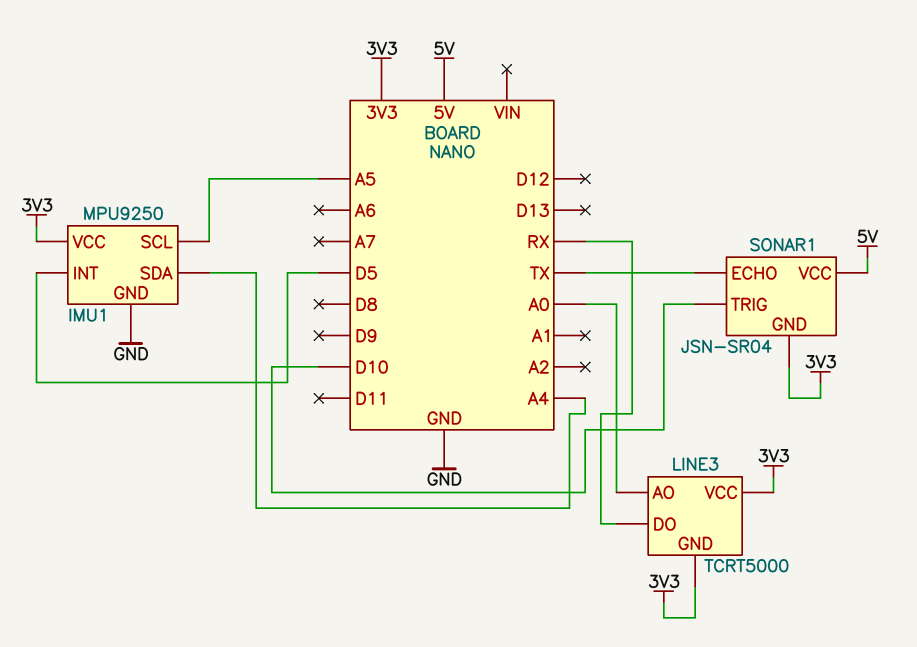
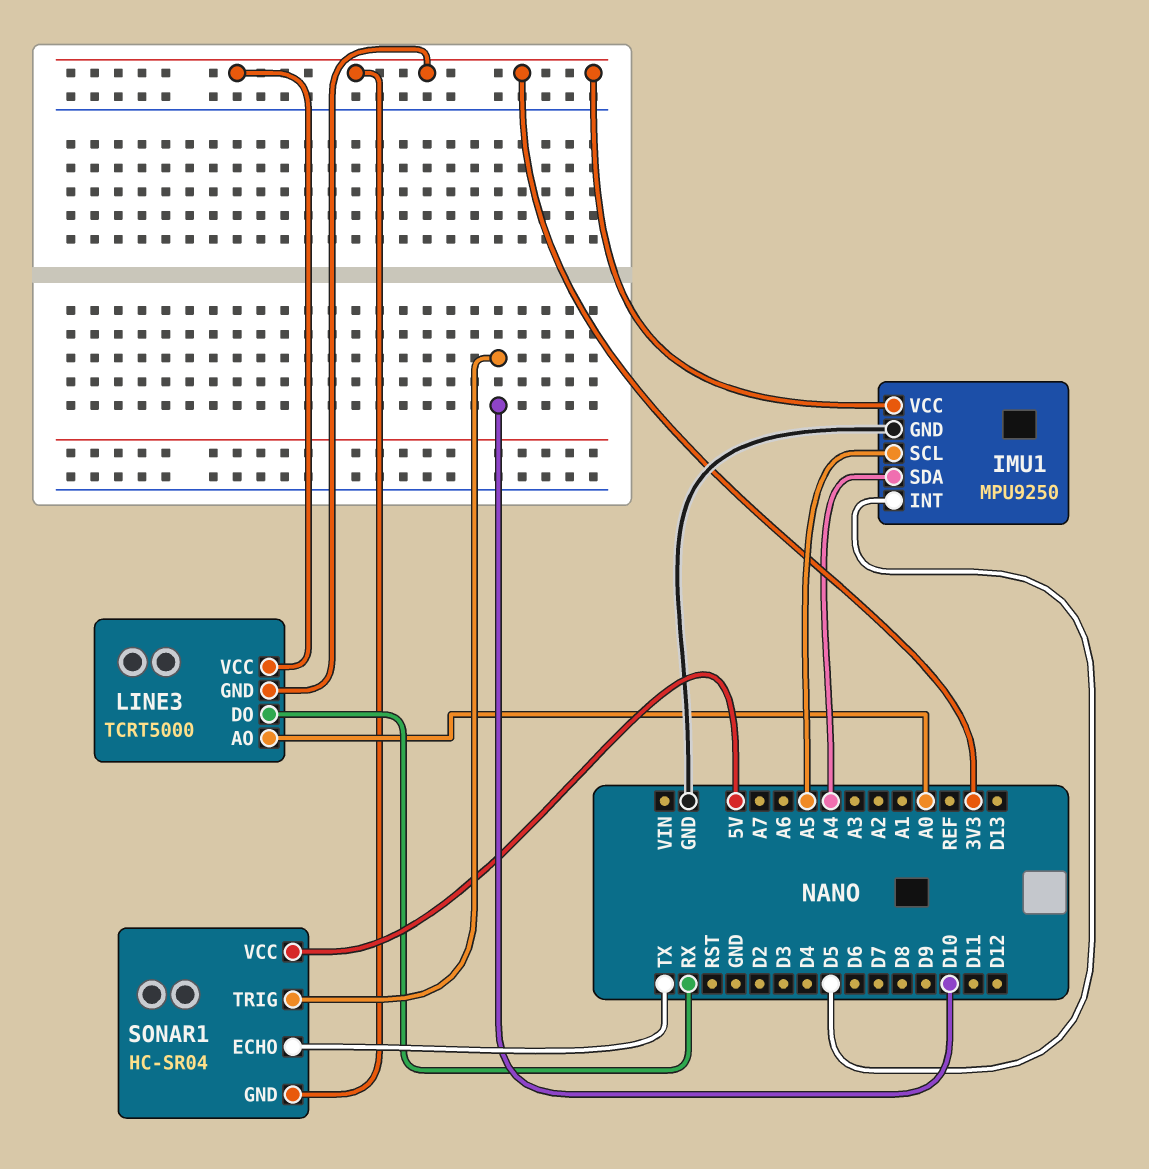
SONAR1: JSN-SR04 -> HC-SR04

